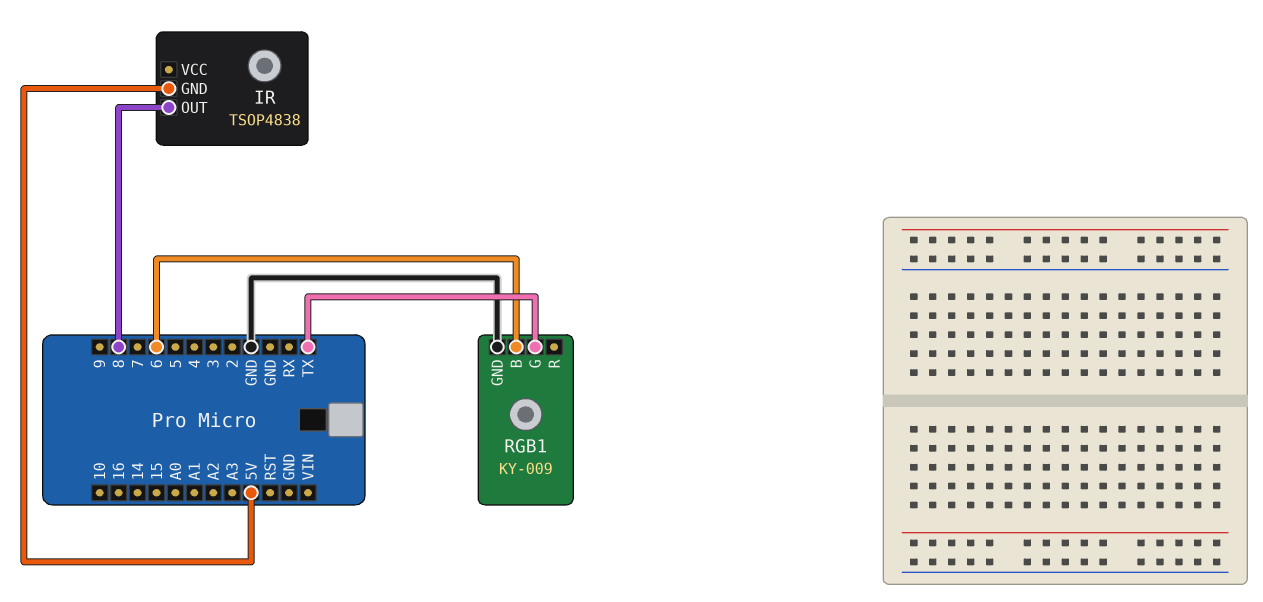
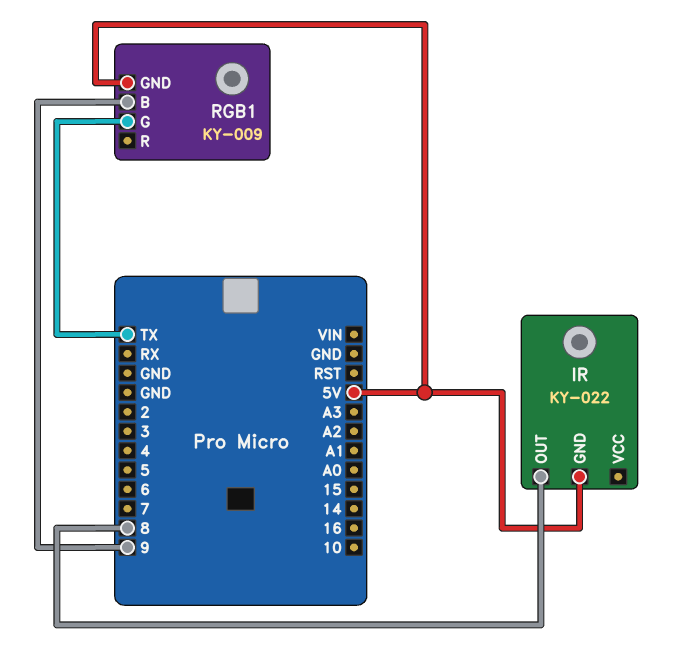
IR: TSOP4838 -> KY-022
RGB1 pin B: 6 -> 9
RGB1 pin GND: GND -> 5V

